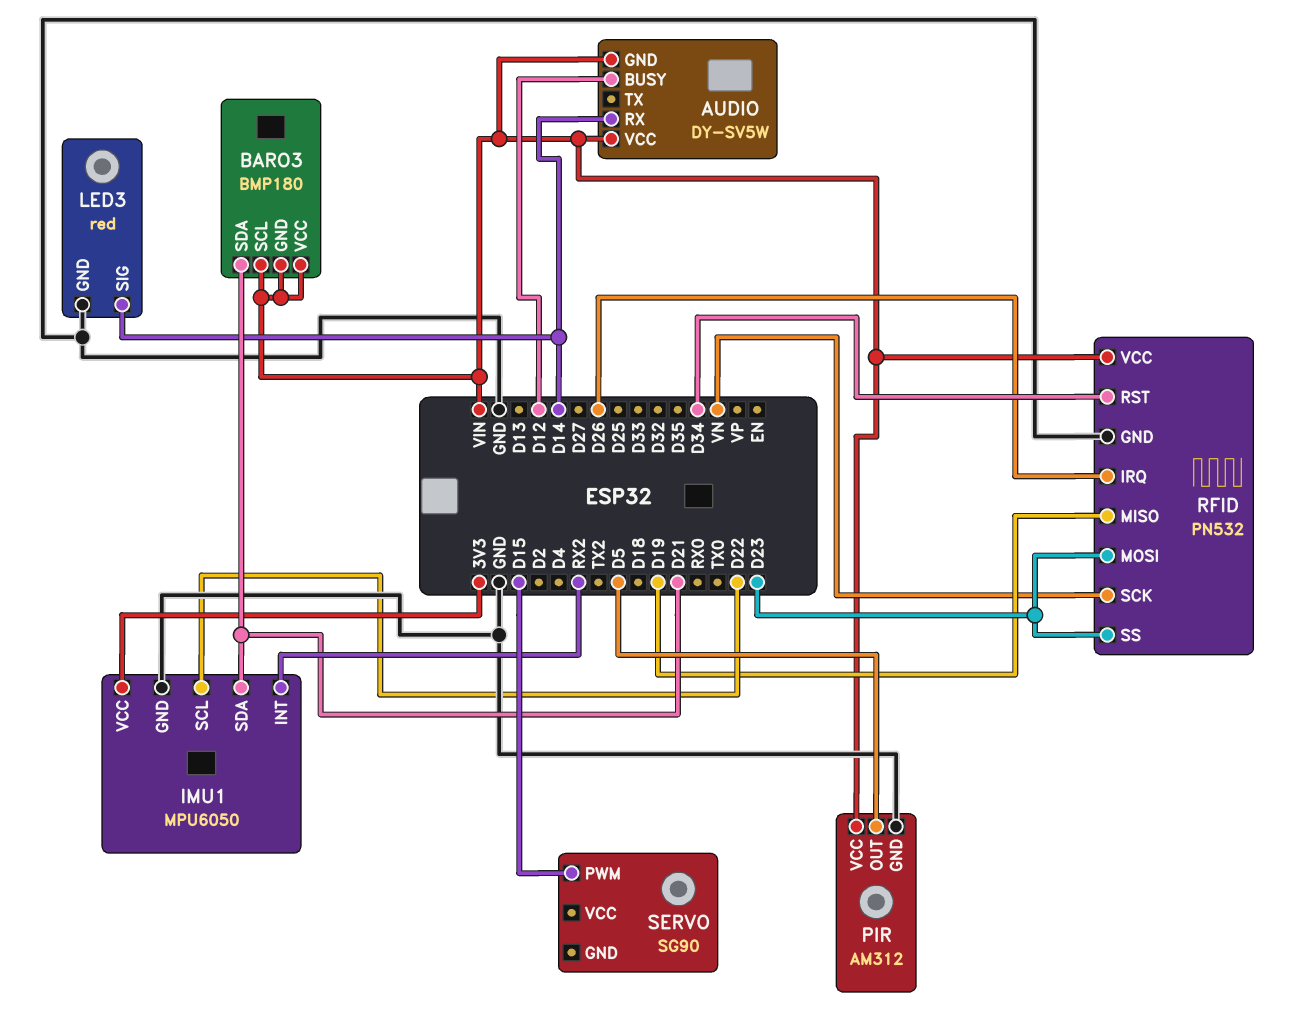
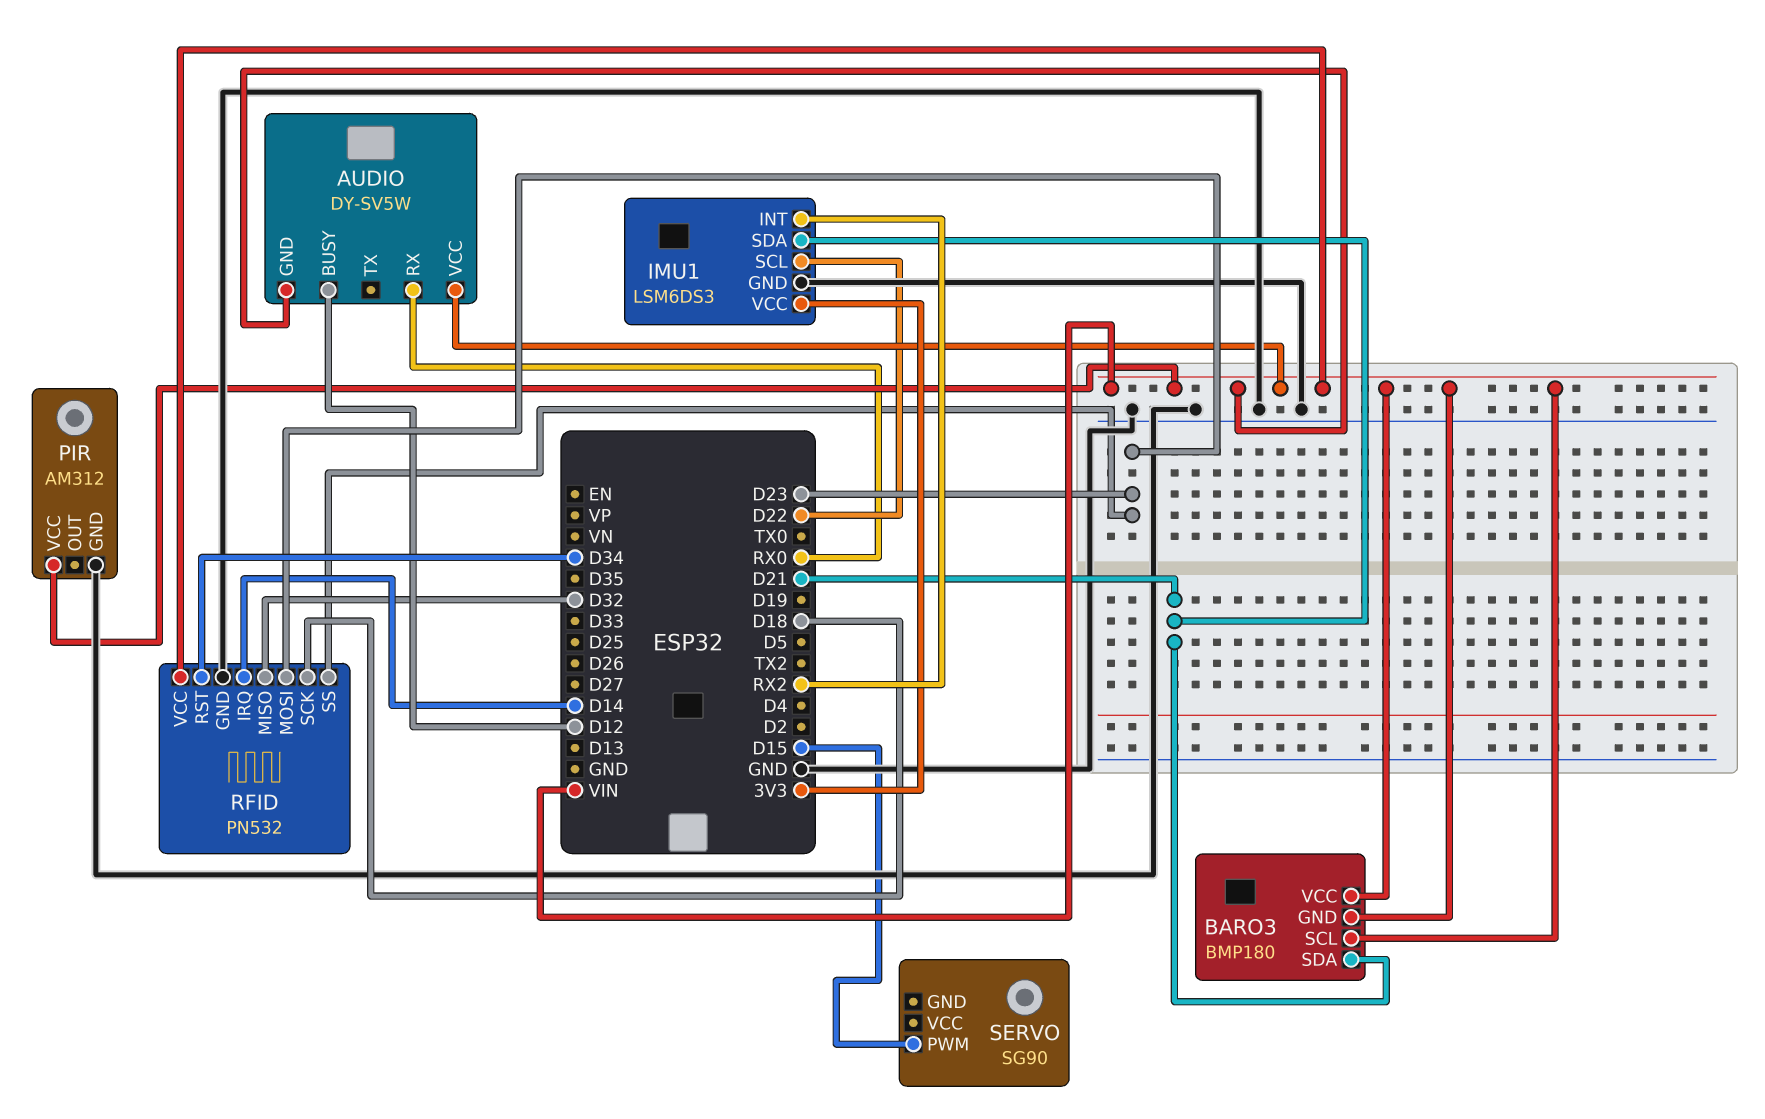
AUDIO pin RX: D14 -> RX0
IMU1: MPU6050 -> LSM6DS3
LED3: red -> none
LED3 pin GND: GND -> none
LED3 pin SIG: D14 -> none
PIR pin OUT: D5 -> none
RFID pin IRQ: D26 -> D14
RFID pin MISO: D19 -> D32
RFID pin SCK: VN -> D18

